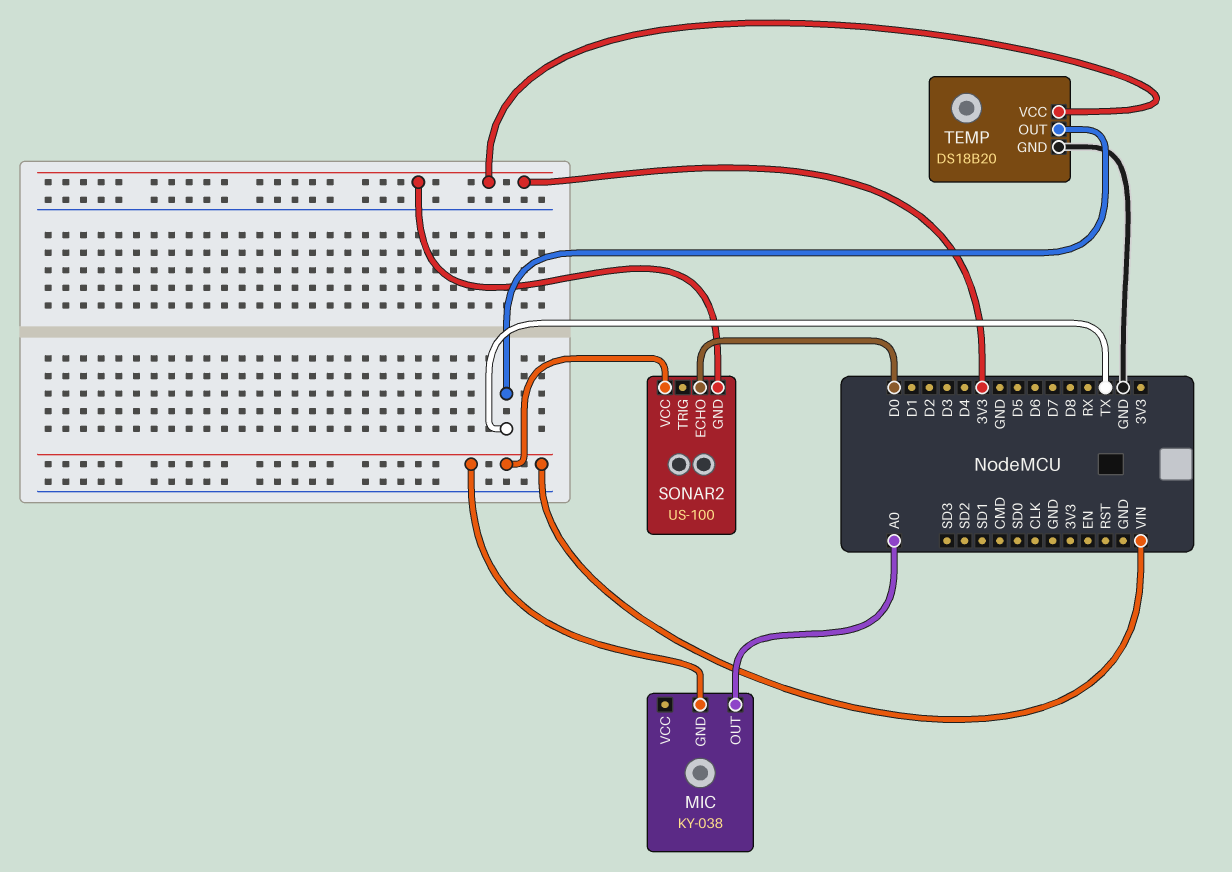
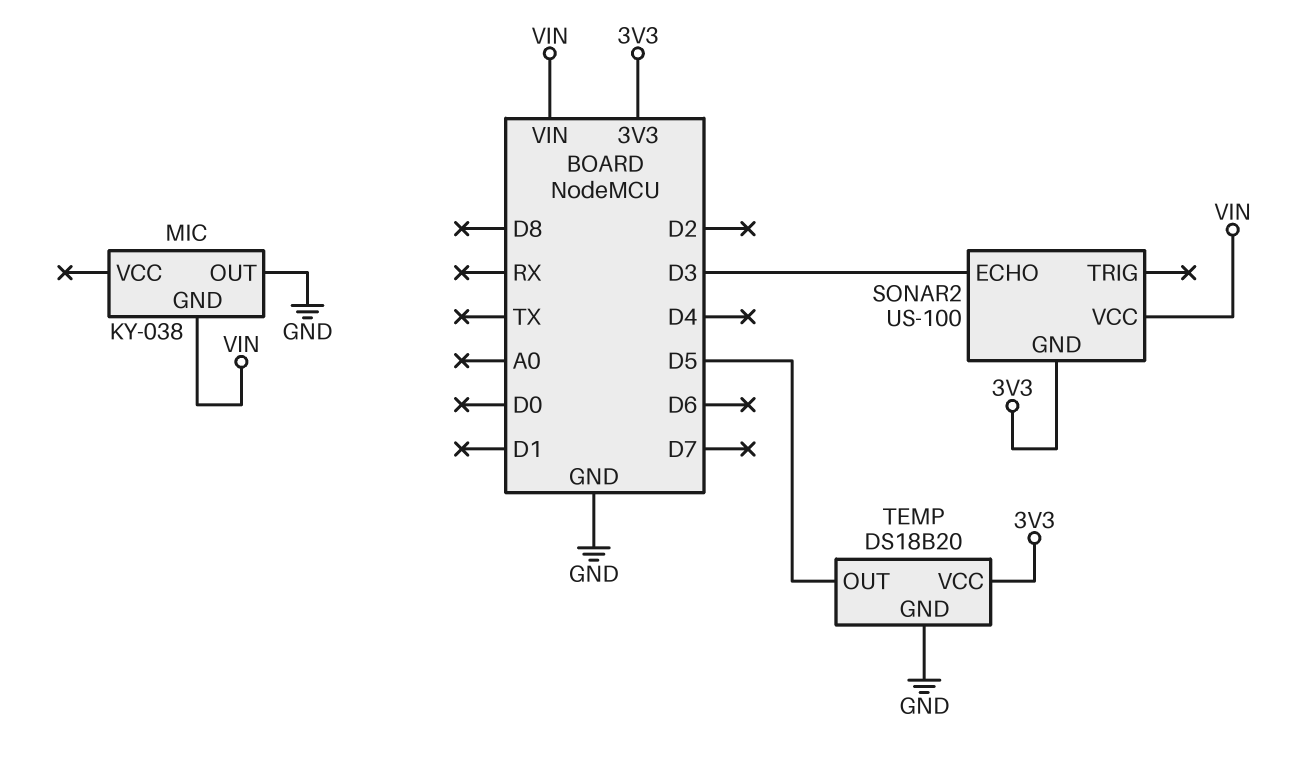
MIC pin OUT: A0 -> GND
SONAR2 pin ECHO: D0 -> D3
TEMP pin OUT: TX -> D5

